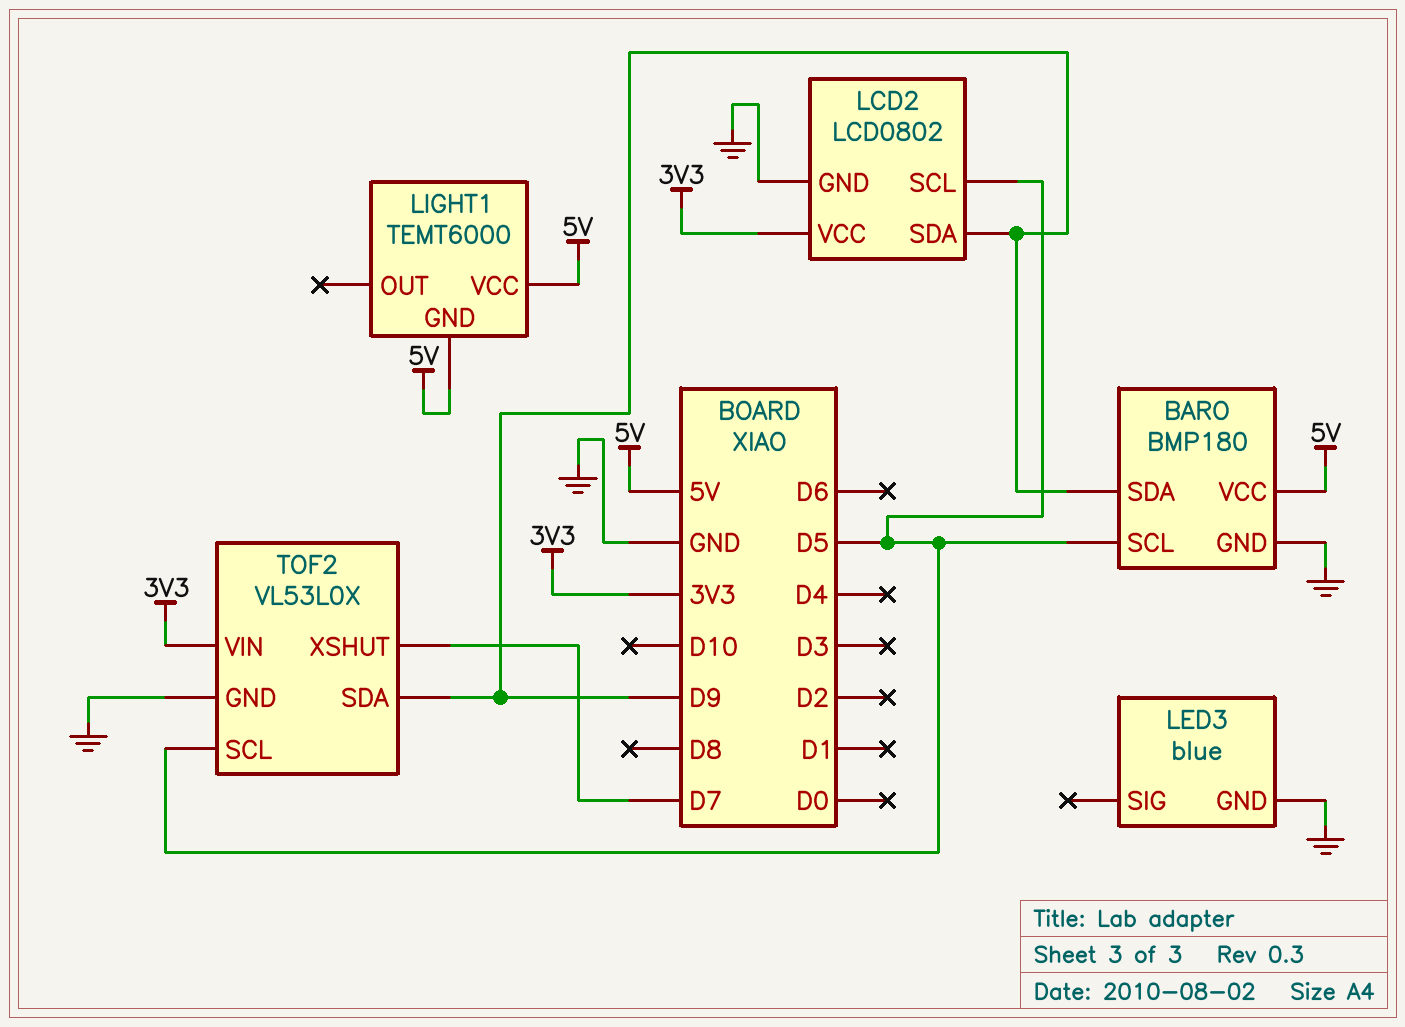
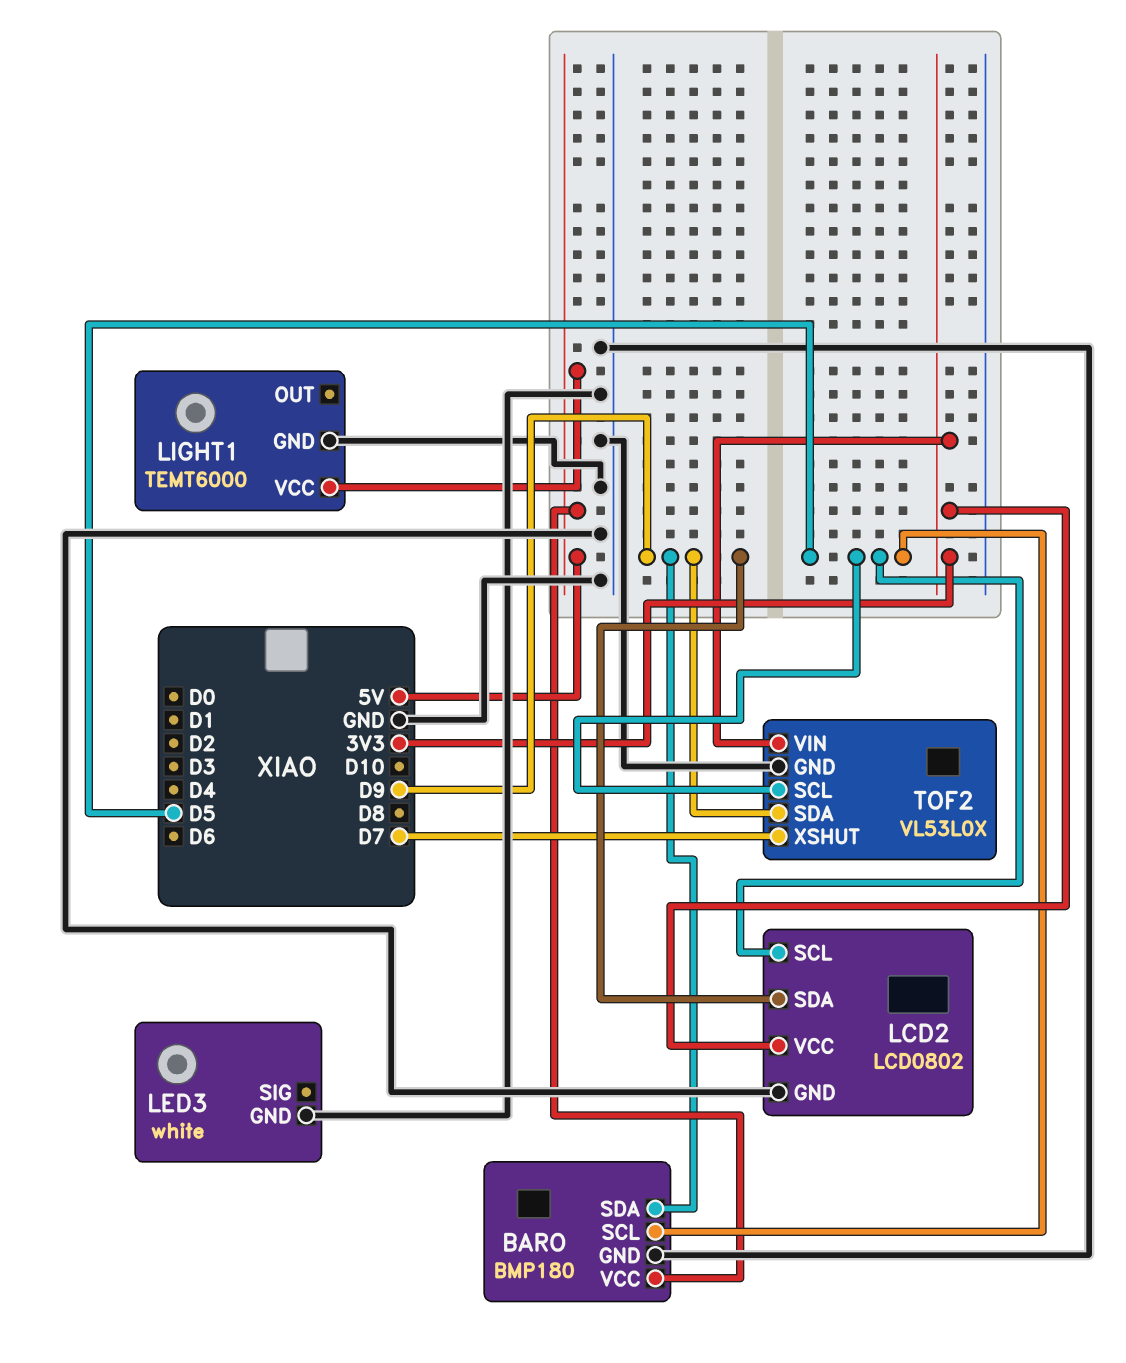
LED3: blue -> white
LIGHT1 pin GND: 5V -> GND

